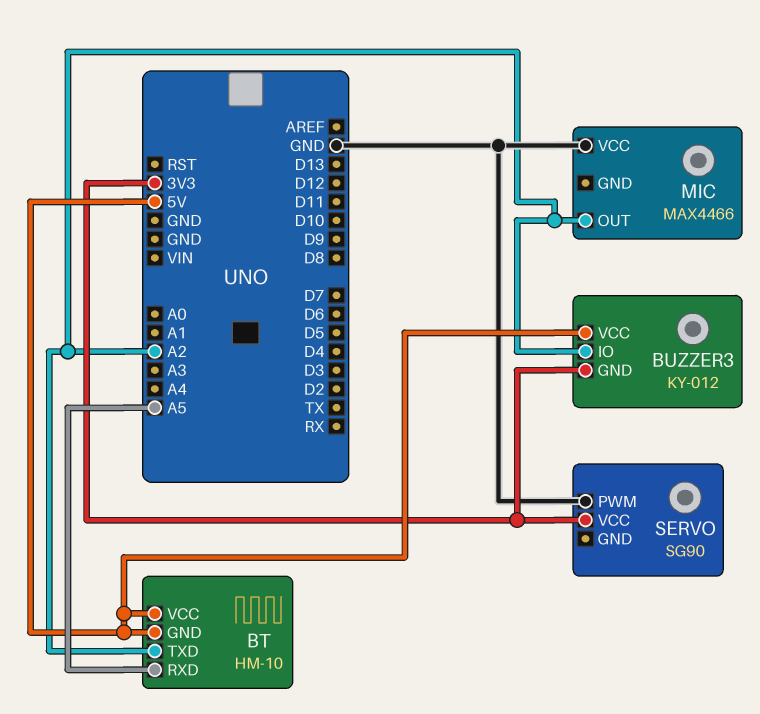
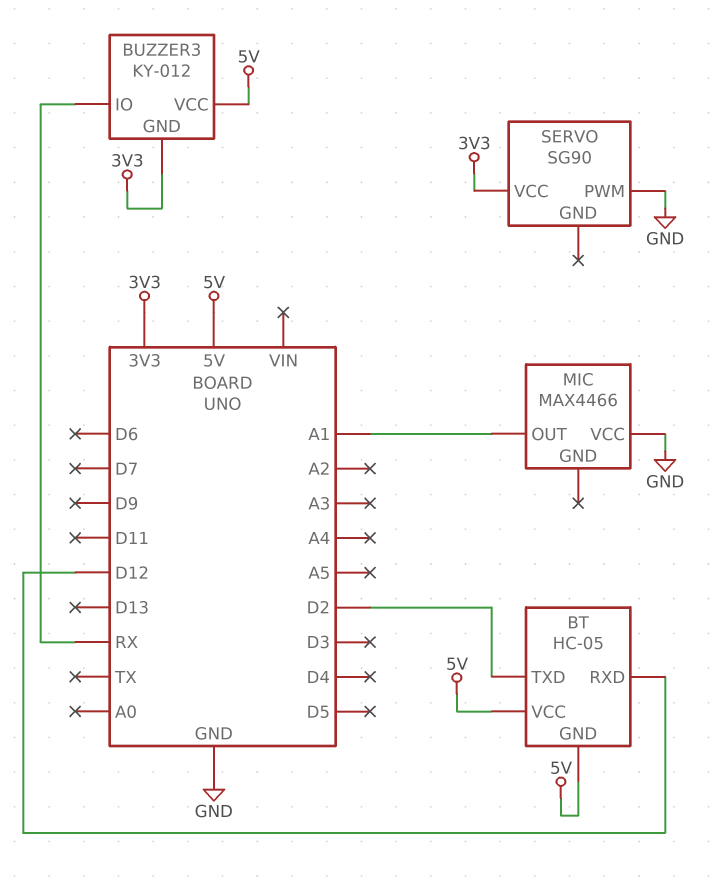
BT: HM-10 -> HC-05
BT pin RXD: A5 -> D12
BT pin TXD: A2 -> D2
BUZZER3 pin IO: A2 -> RX
MIC pin OUT: A2 -> A1

